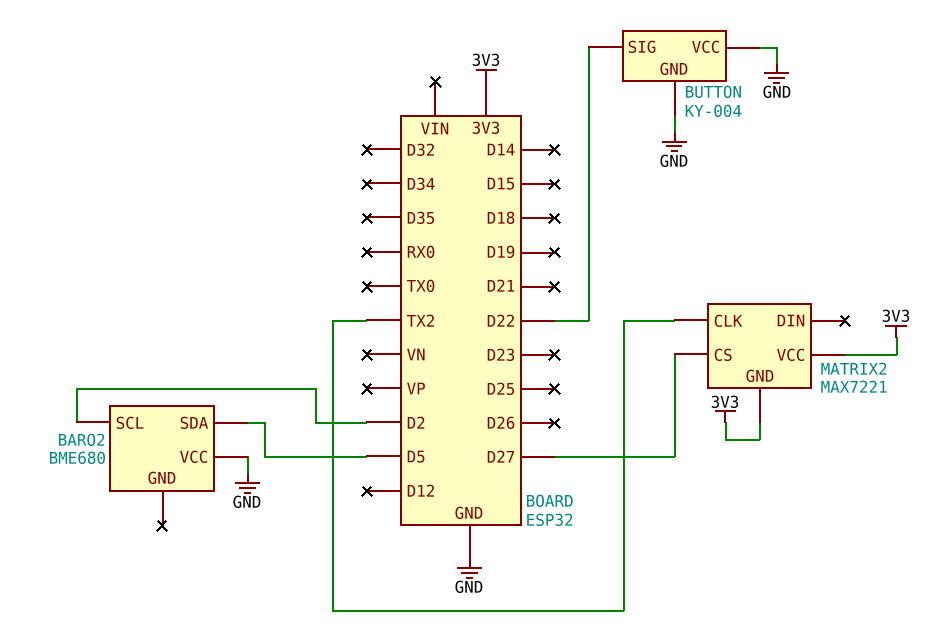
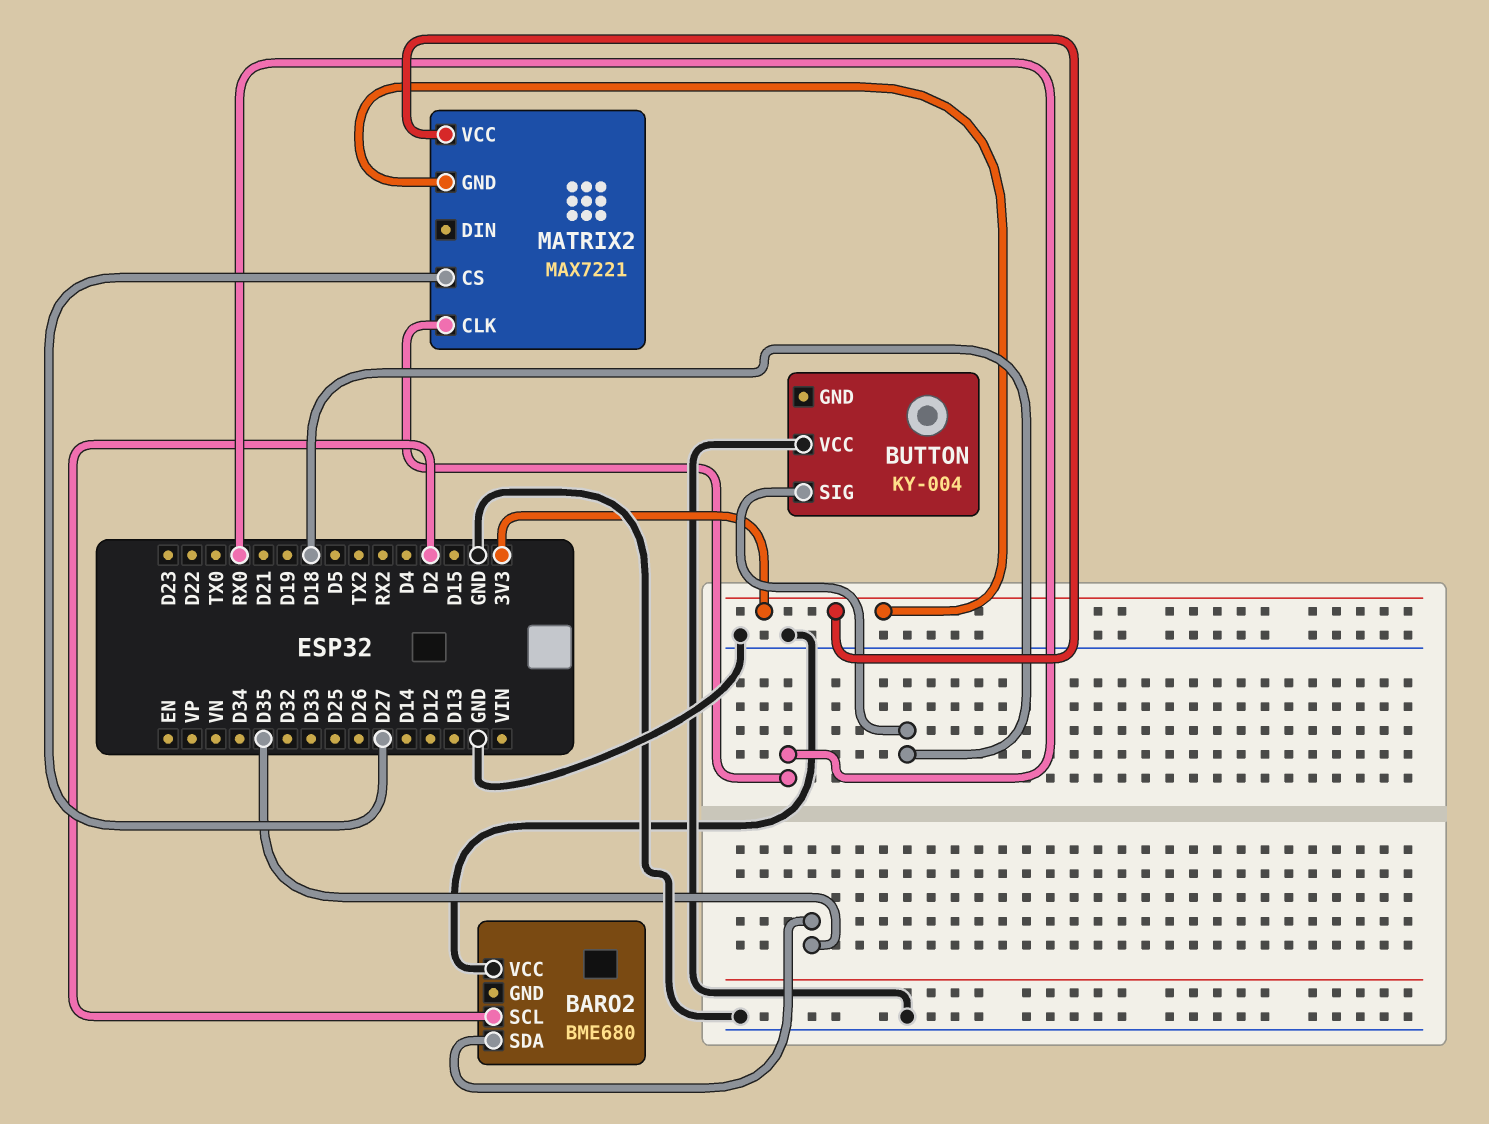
BARO2 pin SDA: D5 -> D35
BUTTON pin GND: GND -> none
BUTTON pin SIG: D22 -> D18
MATRIX2 pin CLK: TX2 -> RX0

